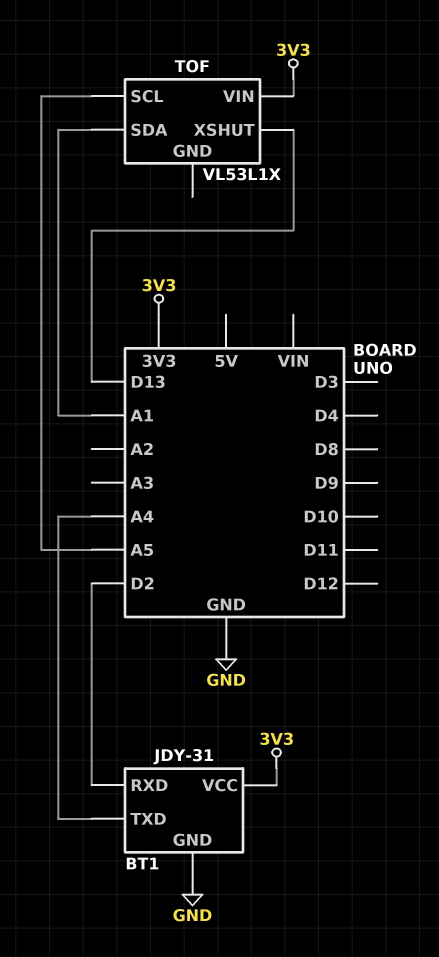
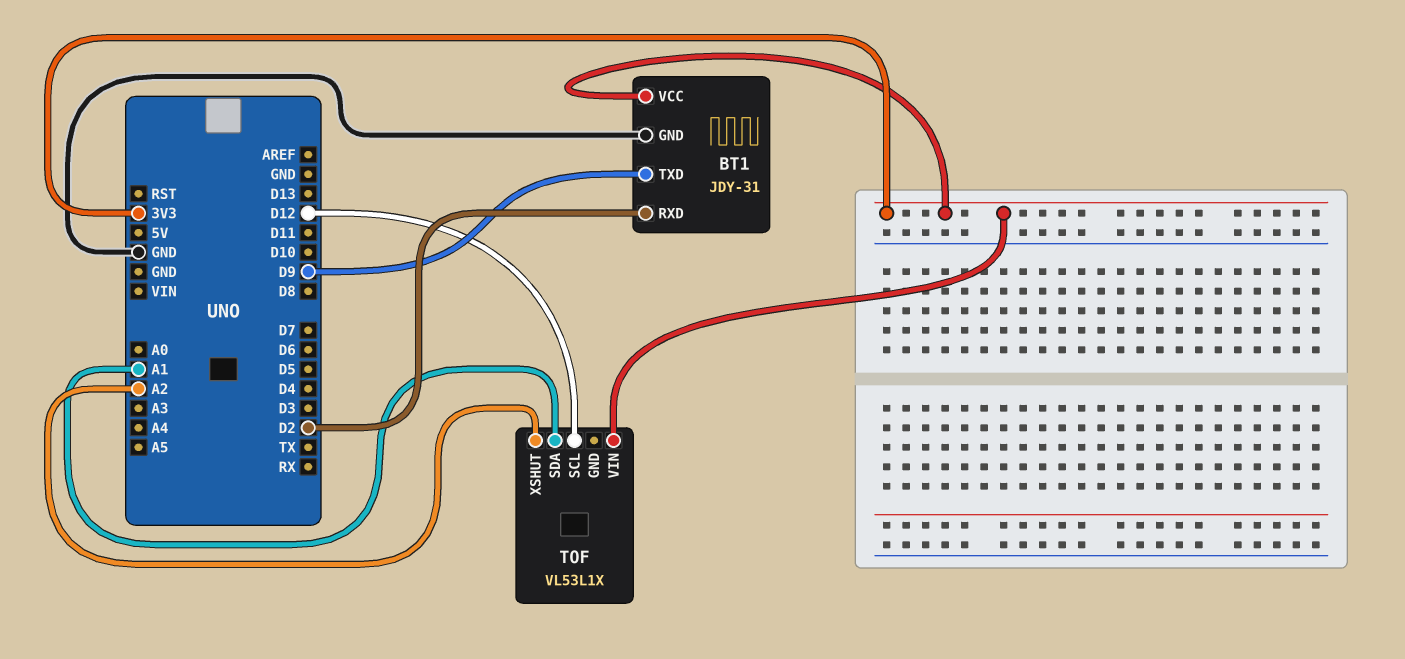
BT1 pin TXD: A4 -> D9
TOF pin SCL: A5 -> D12
TOF pin XSHUT: D13 -> A2

